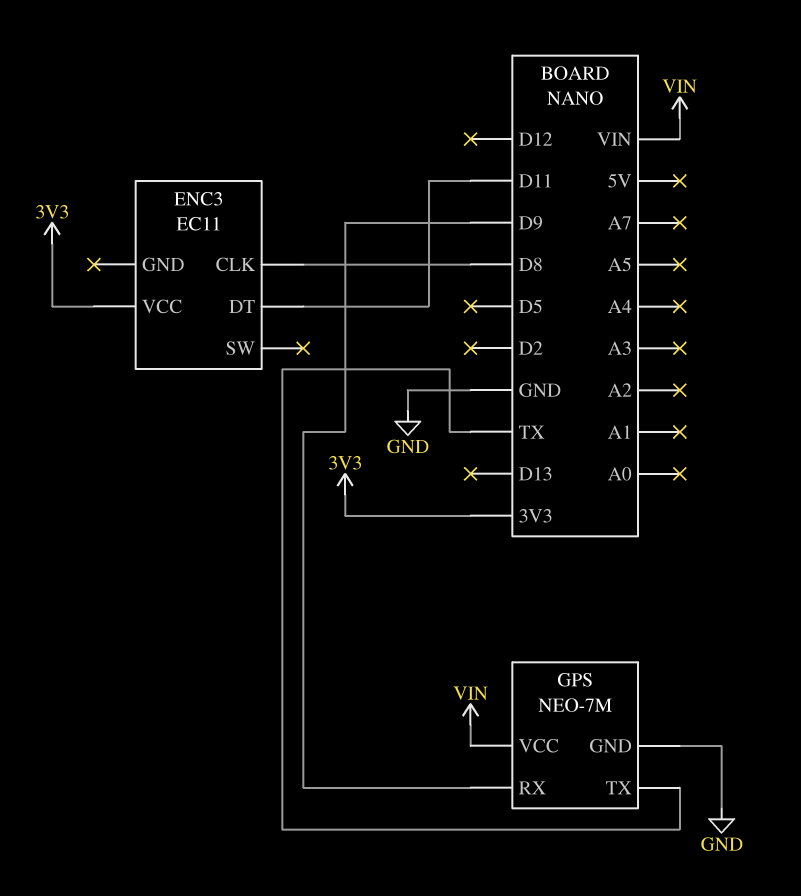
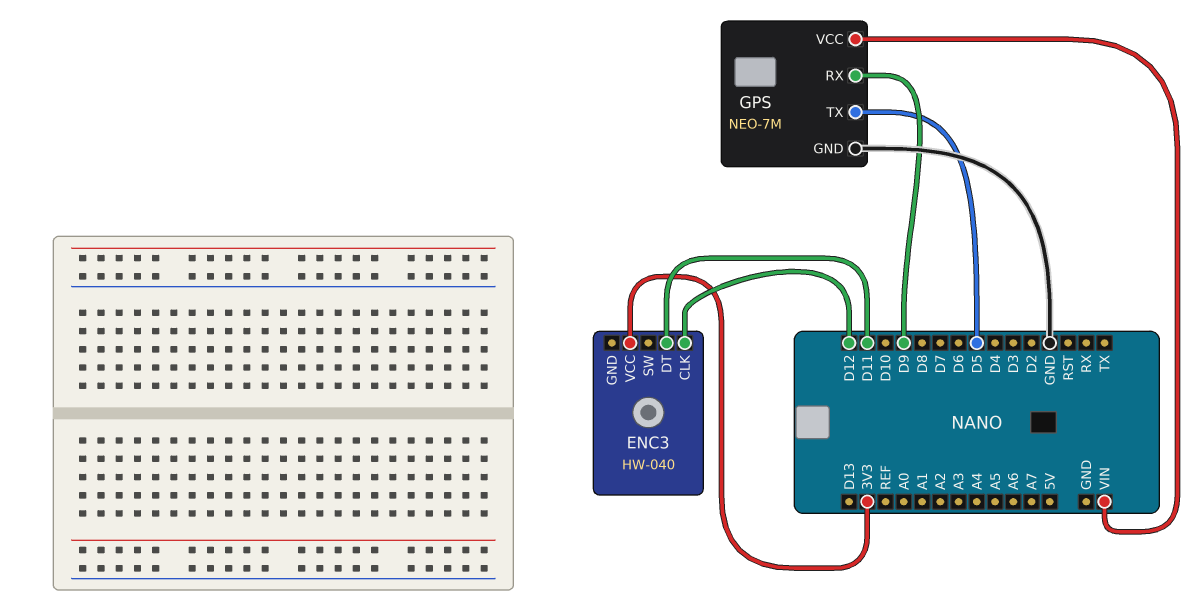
ENC3: EC11 -> HW-040
ENC3 pin CLK: D8 -> D12
GPS pin TX: TX -> D5

